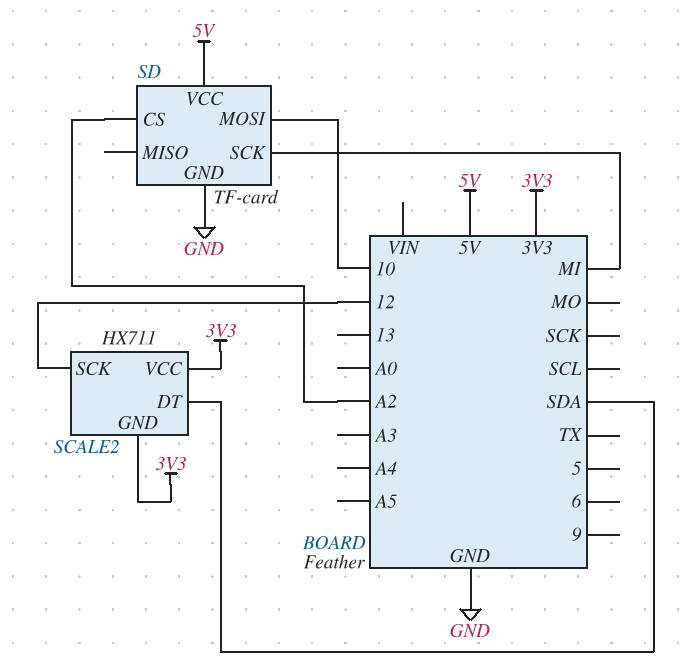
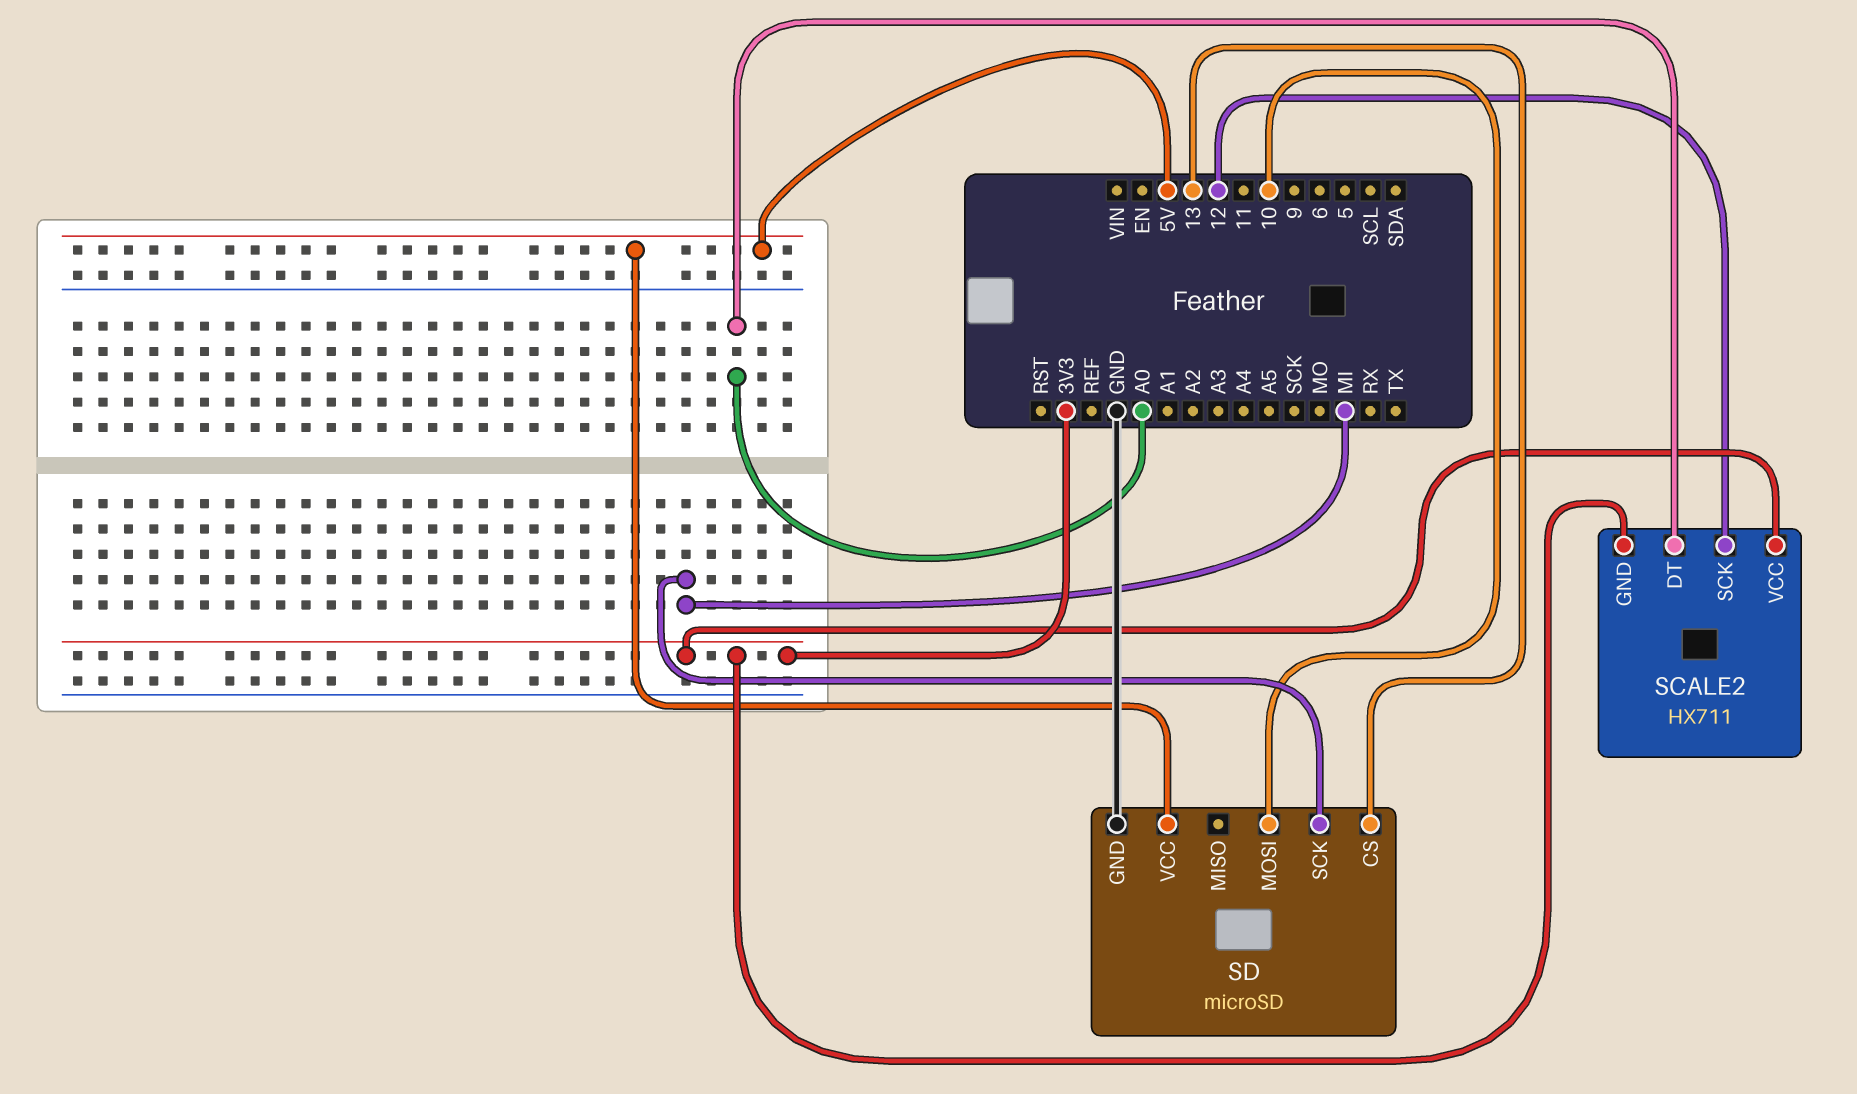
SCALE2 pin DT: SDA -> A0
SD: TF-card -> microSD
SD pin CS: A2 -> 13

